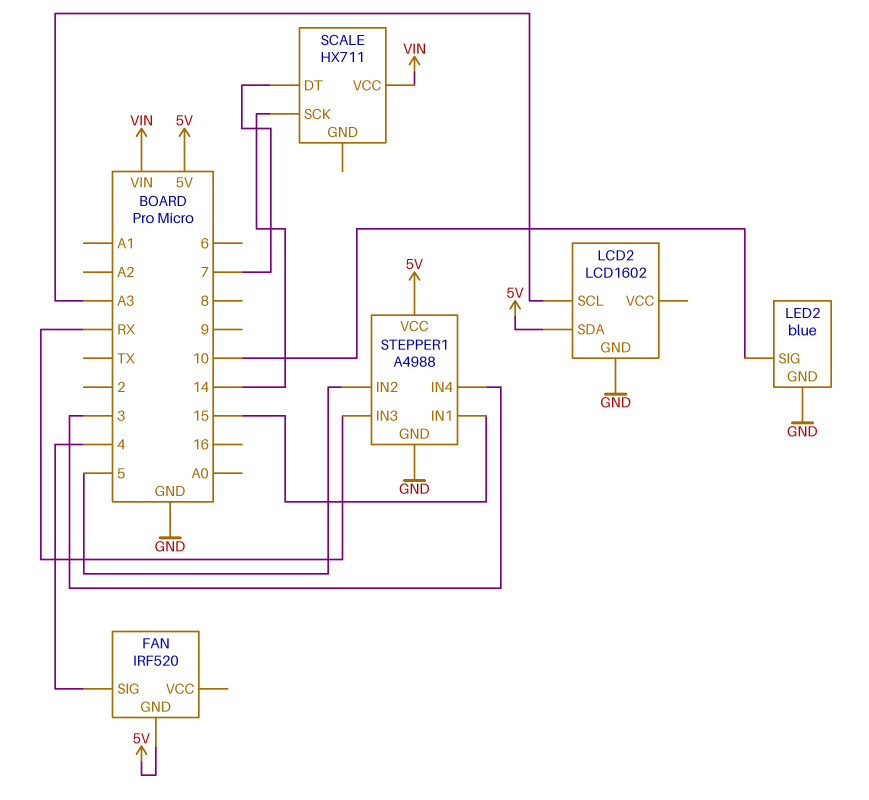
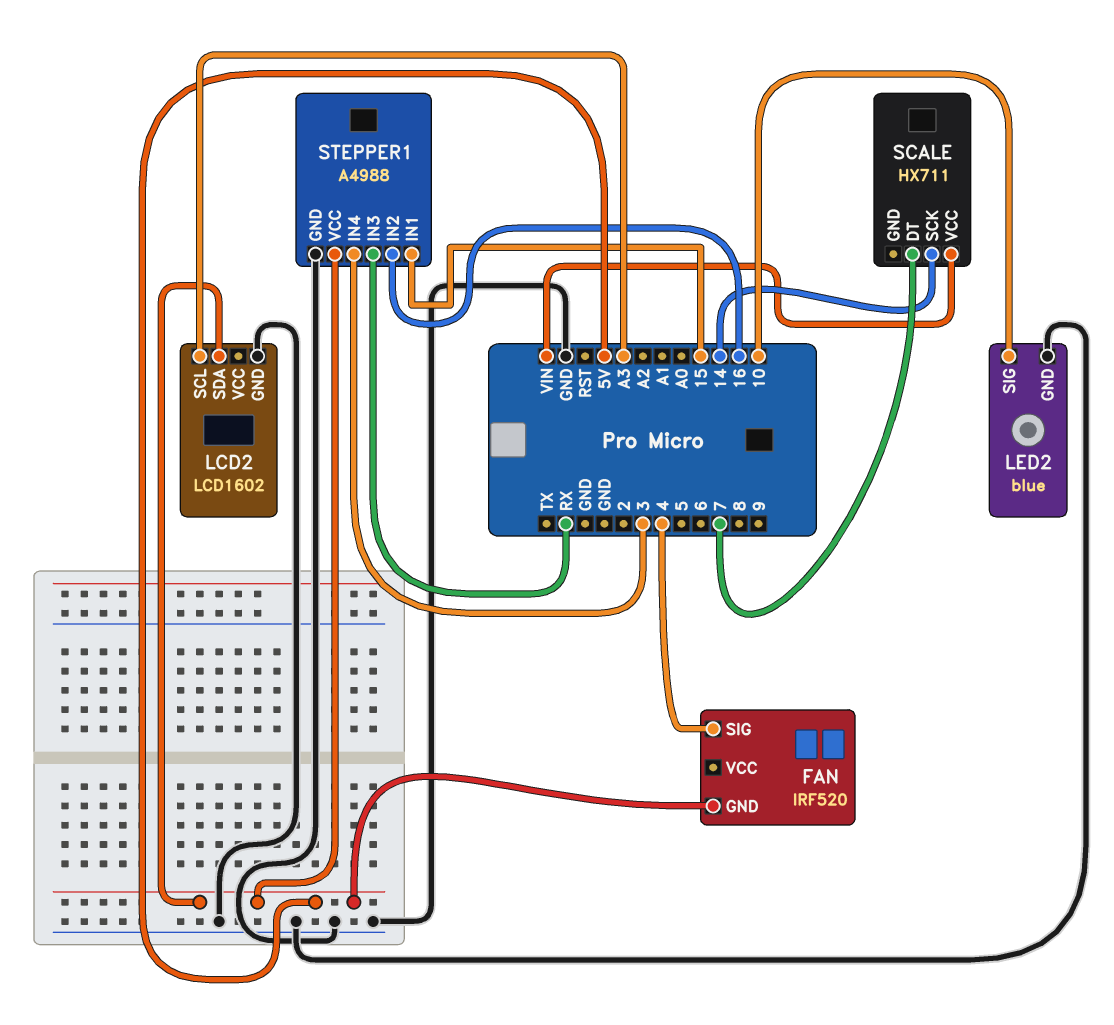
STEPPER1 pin IN2: 5 -> 16

